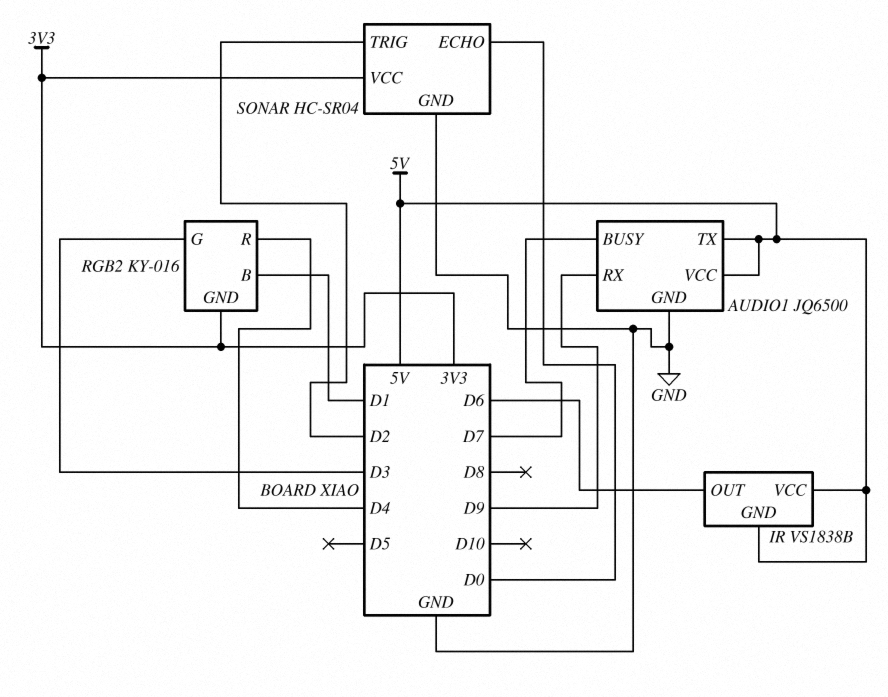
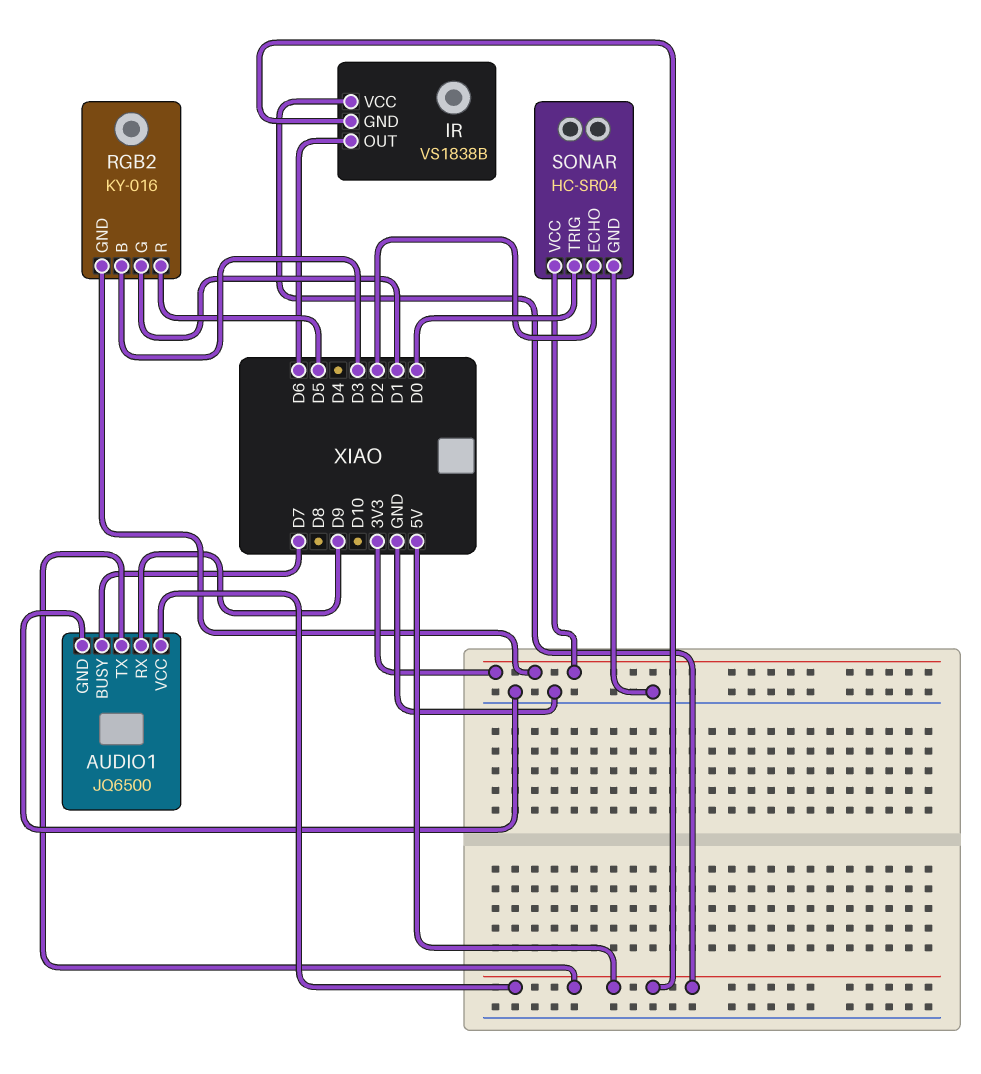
RGB2 pin B: D1 -> D3
RGB2 pin G: D3 -> D1
RGB2 pin R: D4 -> D5
SONAR pin ECHO: D0 -> D2
SONAR pin TRIG: D2 -> D0

